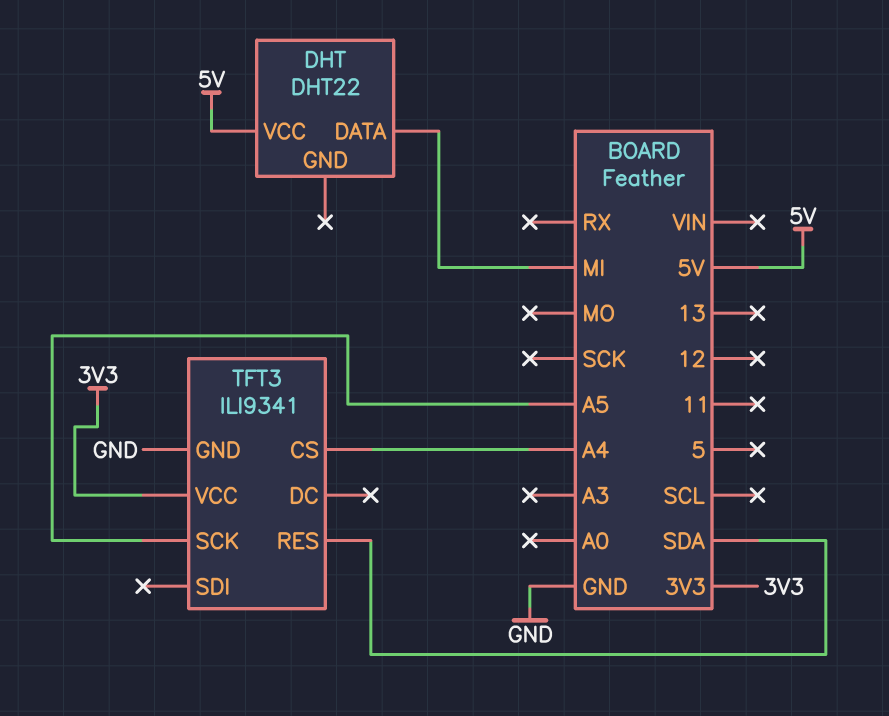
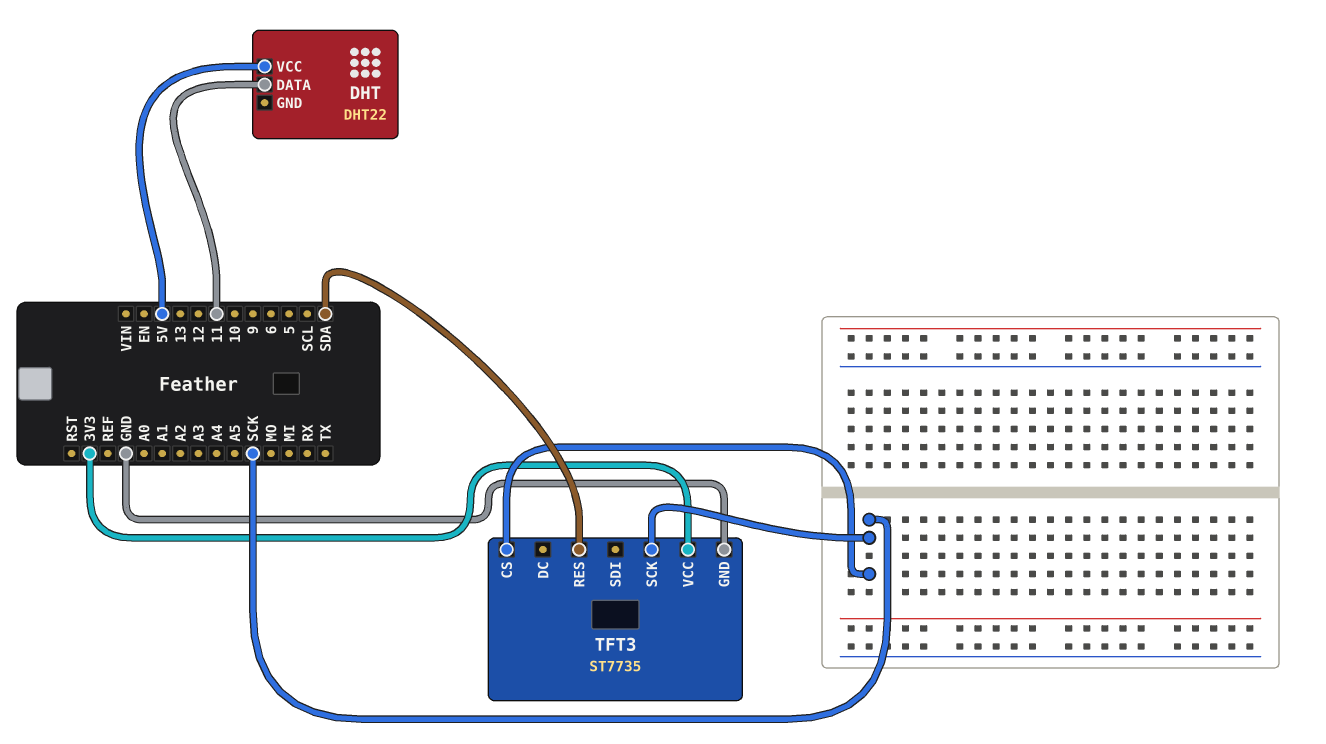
DHT pin DATA: MI -> 11
TFT3: ILI9341 -> ST7735
TFT3 pin CS: A4 -> SCK
TFT3 pin SCK: A5 -> SCK

